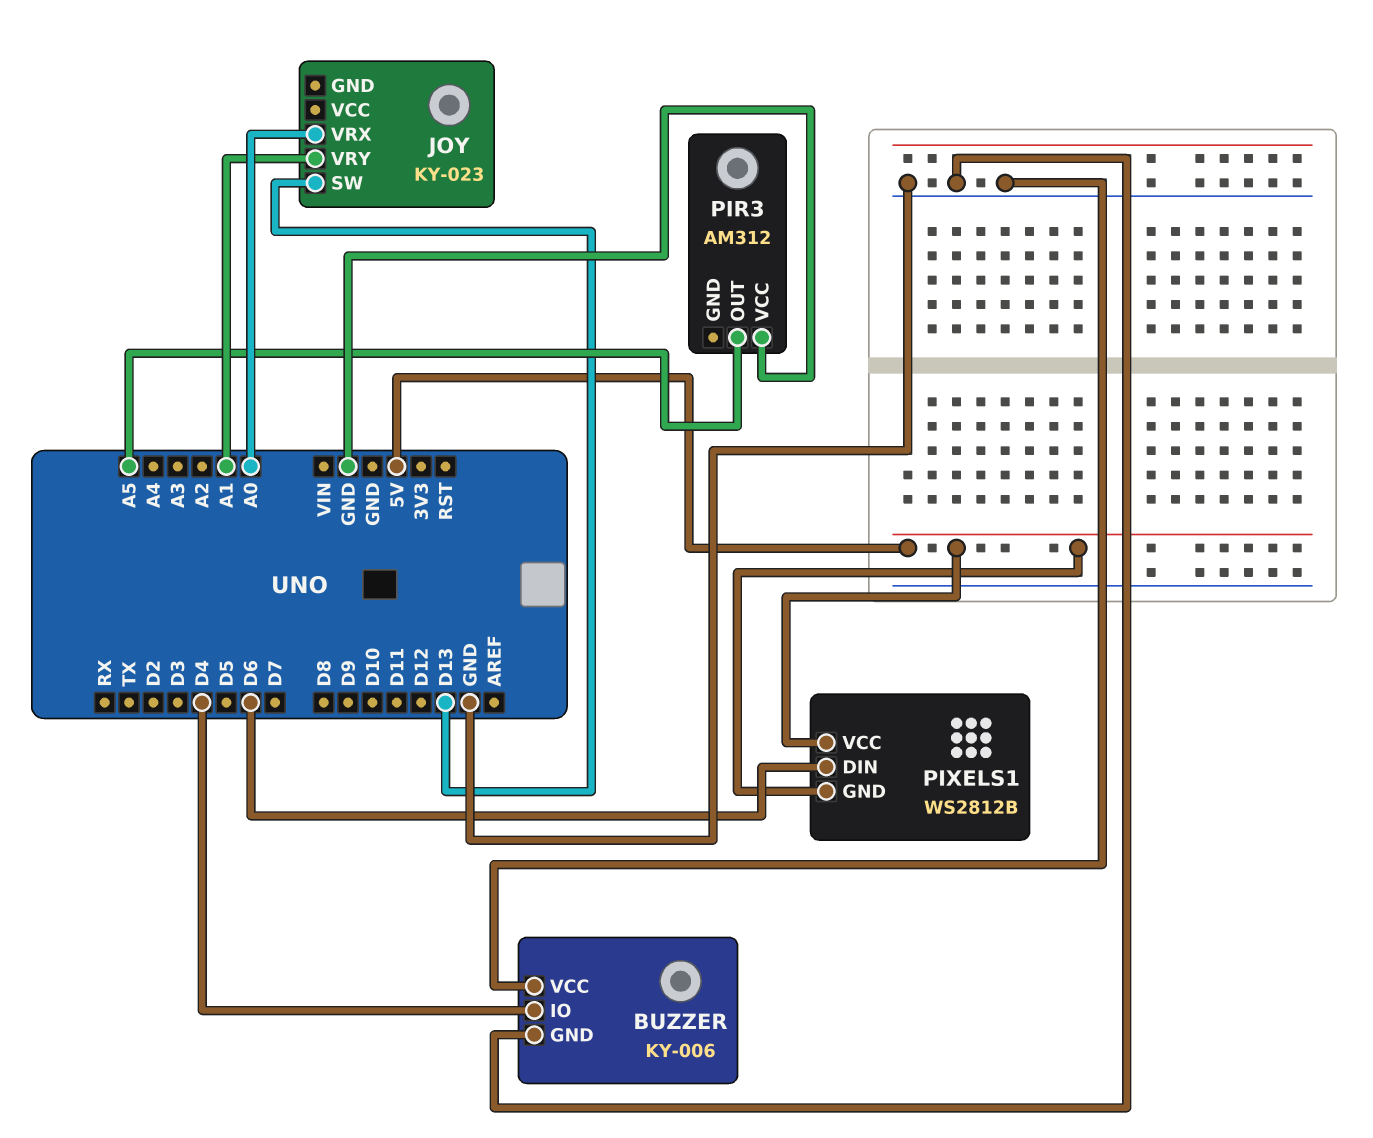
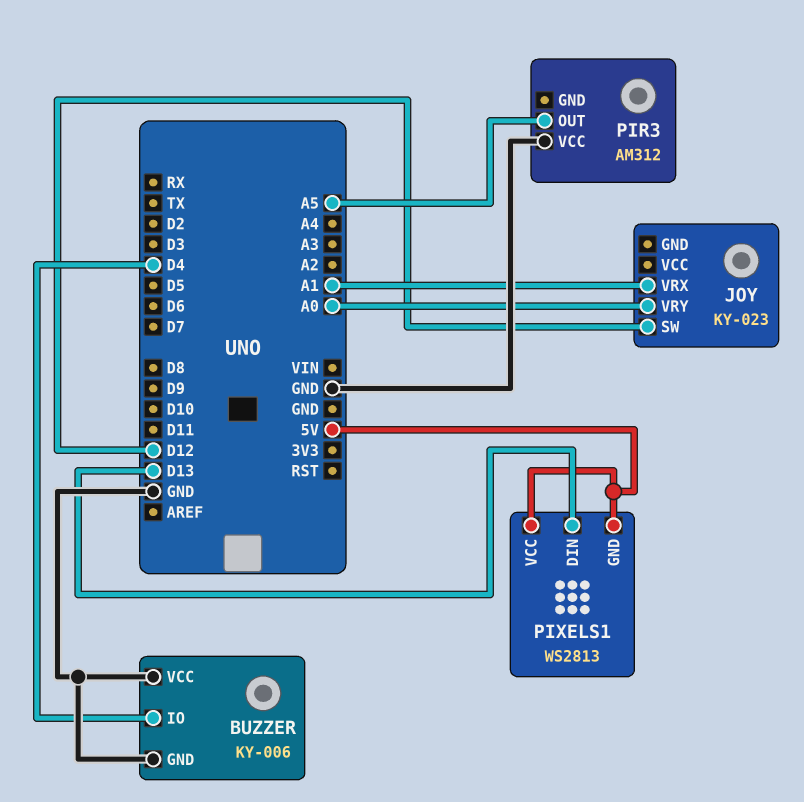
JOY pin SW: D13 -> D12
JOY pin VRX: A0 -> A1
JOY pin VRY: A1 -> A0
PIXELS1: WS2812B -> WS2813
PIXELS1 pin DIN: D6 -> D13

